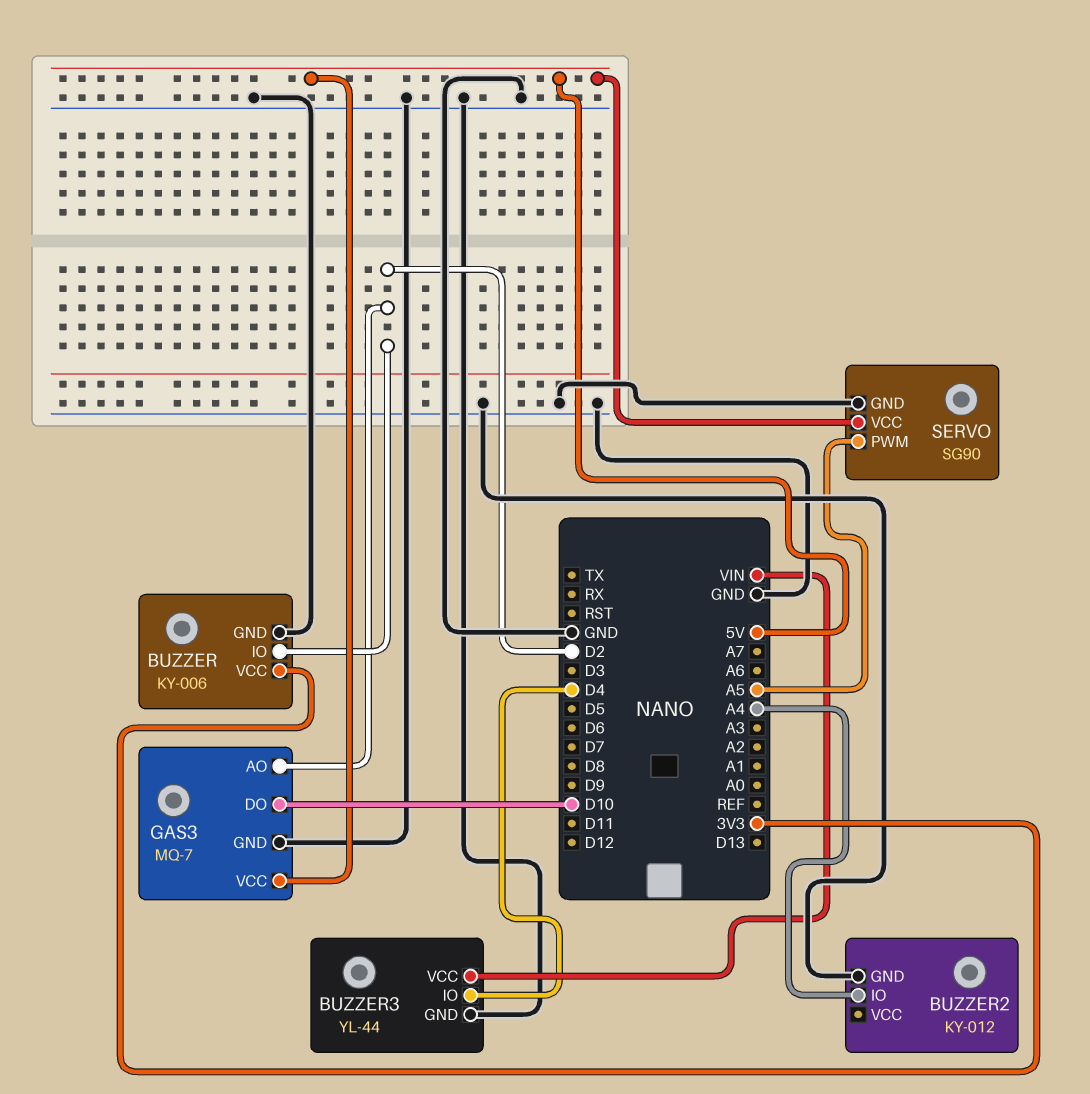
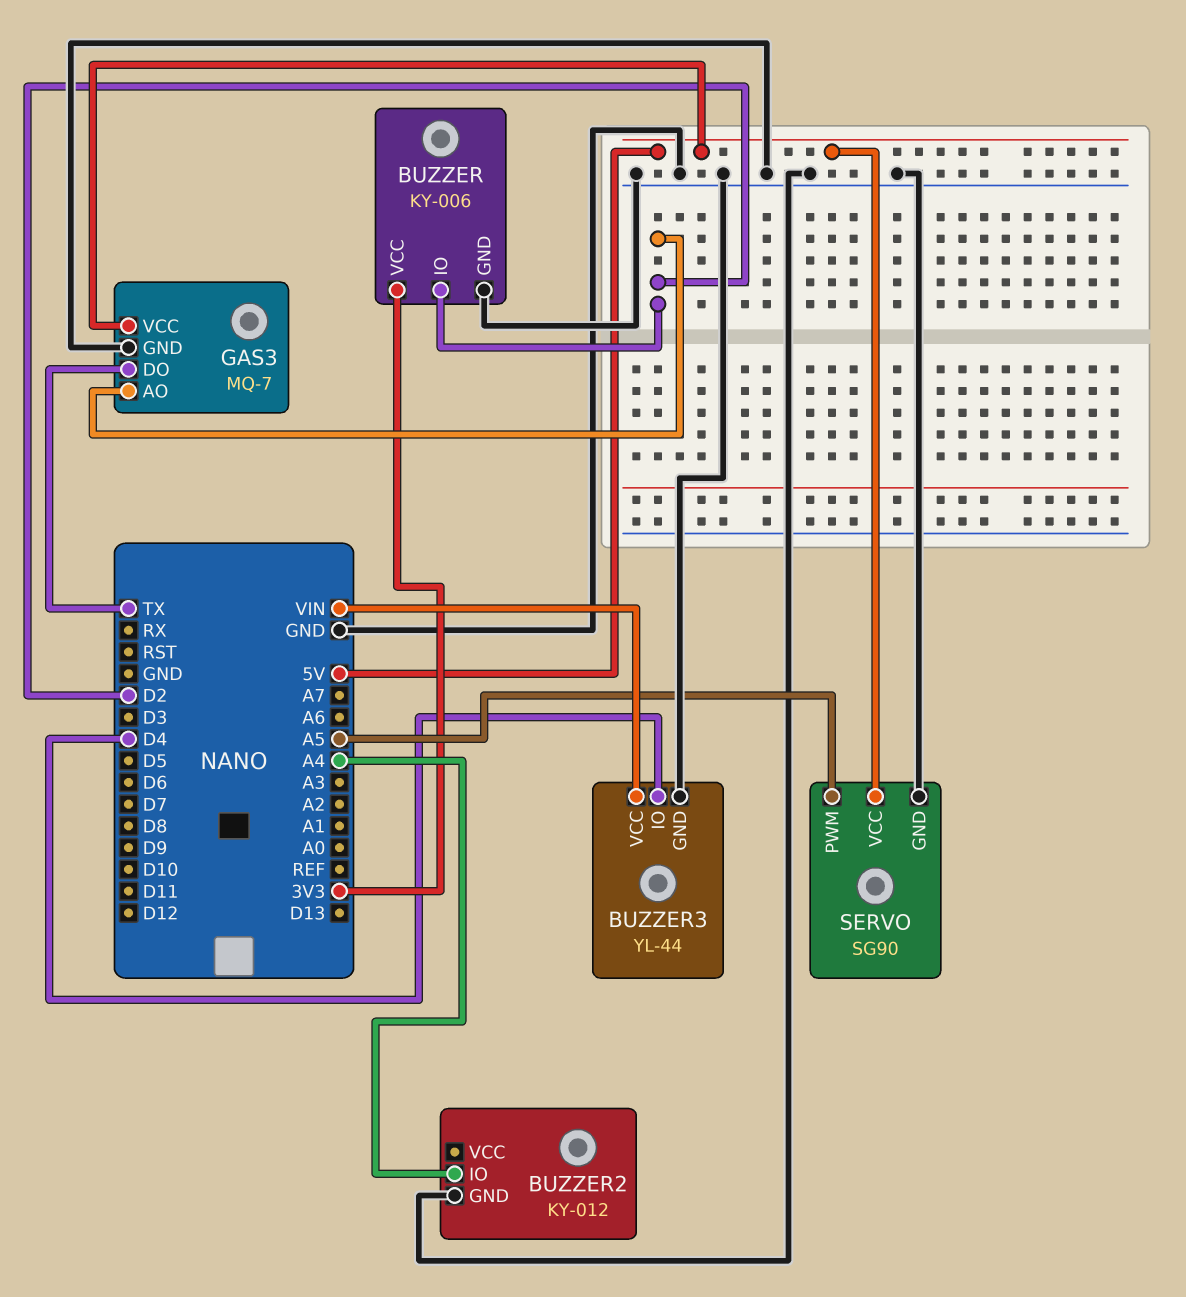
GAS3 pin DO: D10 -> TX

